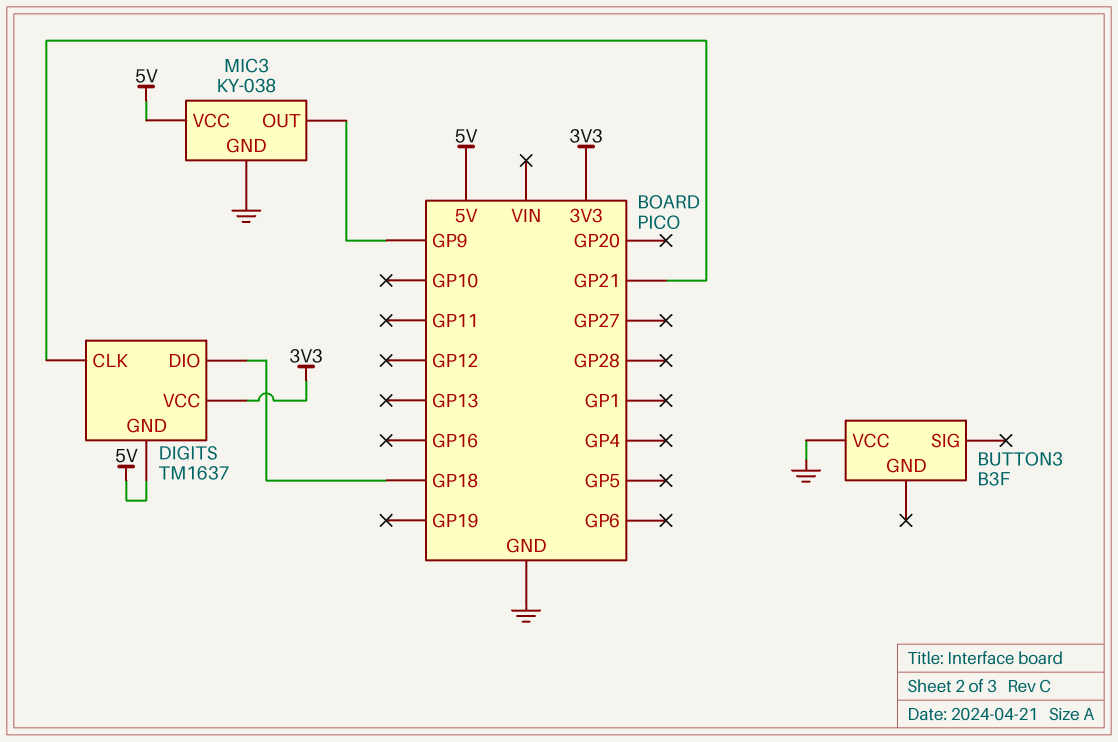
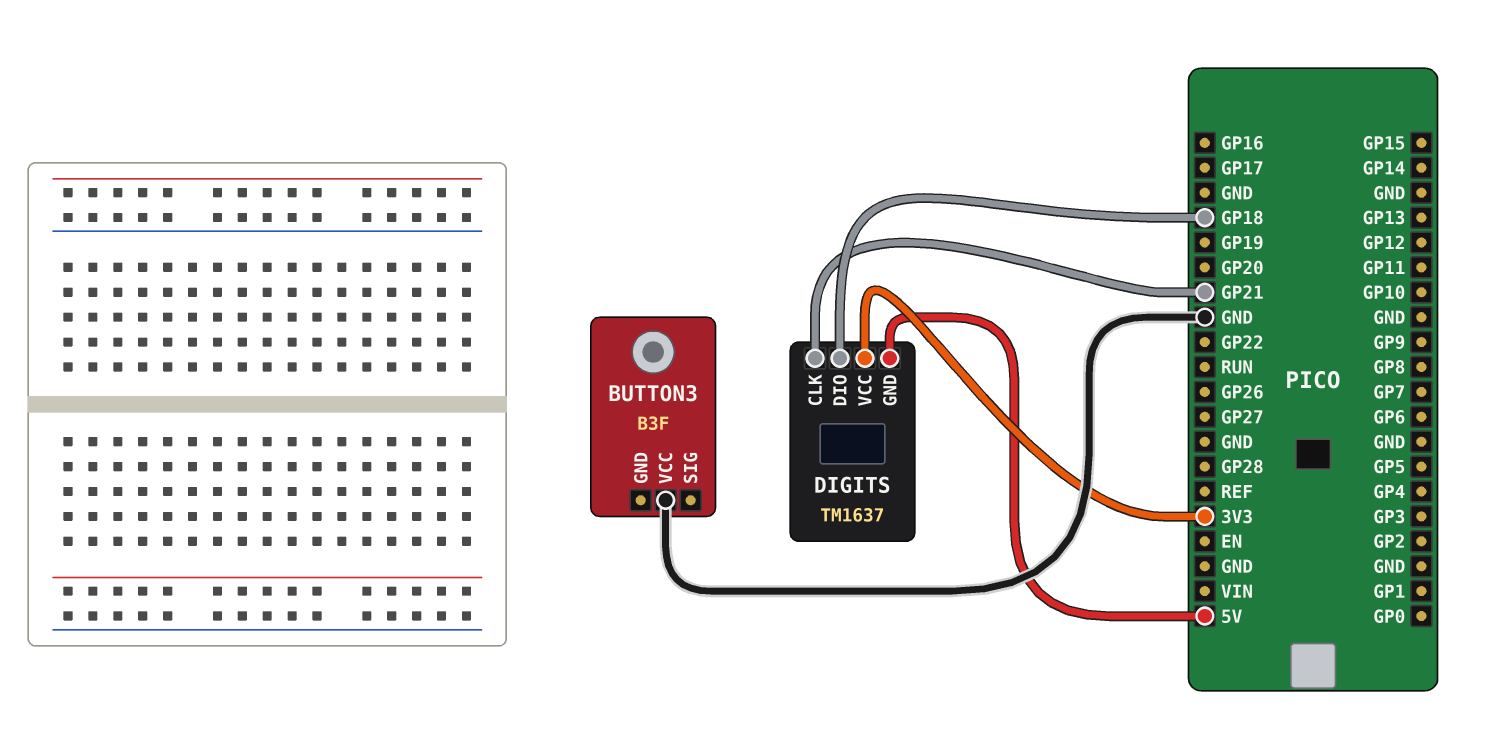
MIC3: KY-038 -> none
MIC3 pin GND: GND -> none
MIC3 pin OUT: GP9 -> none
MIC3 pin VCC: 5V -> none

